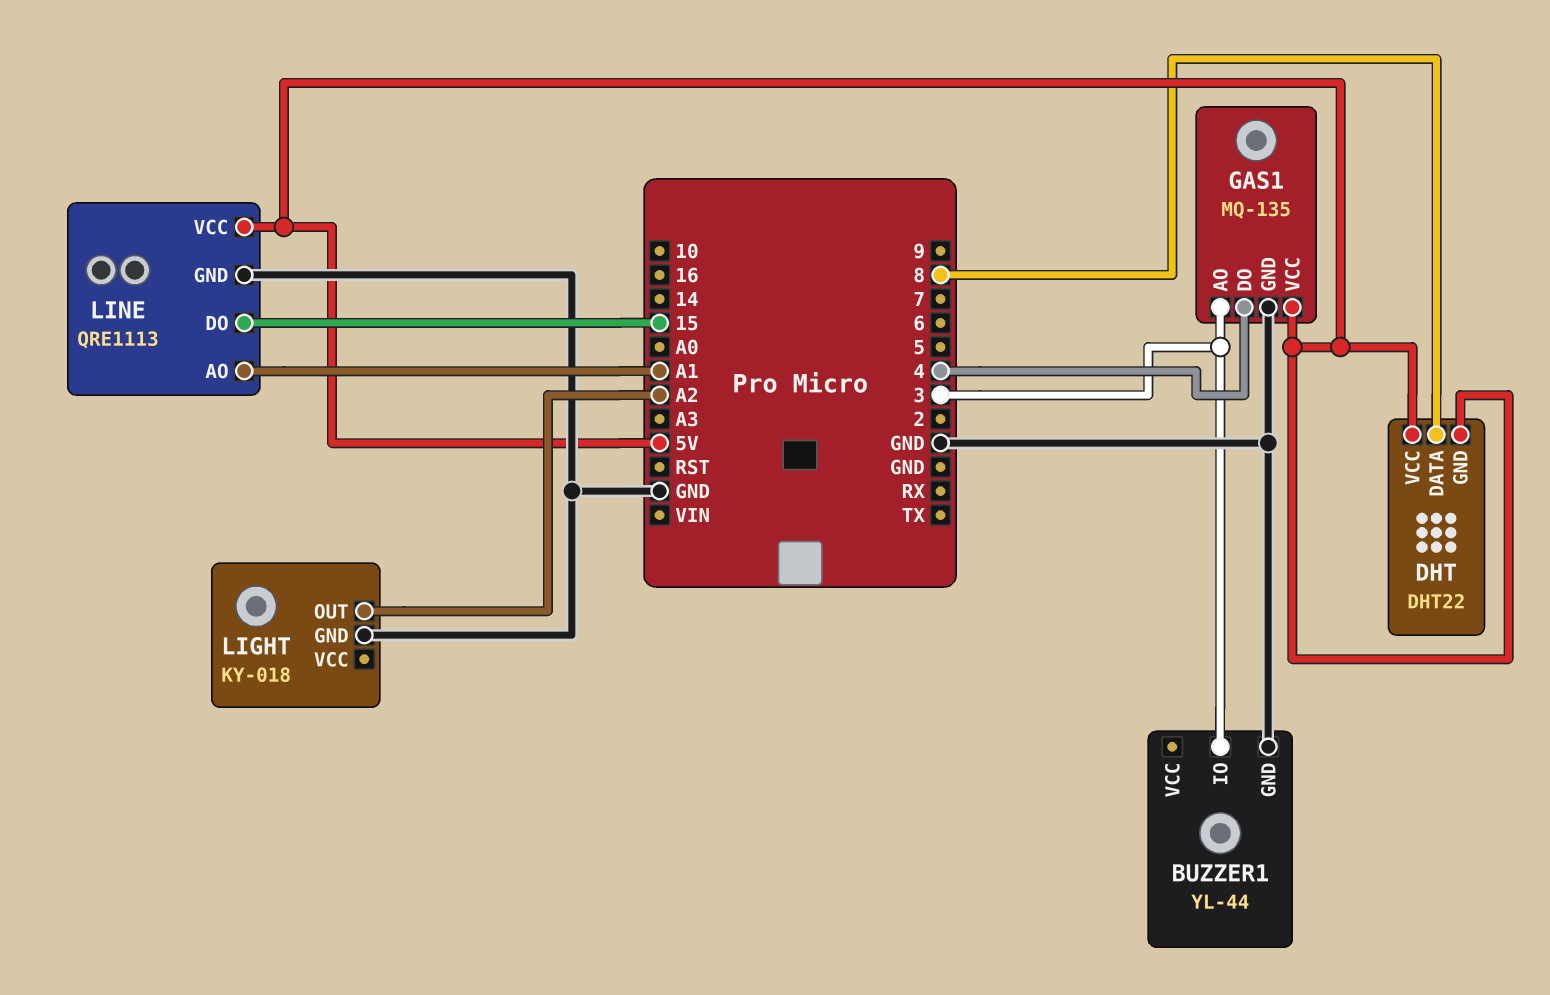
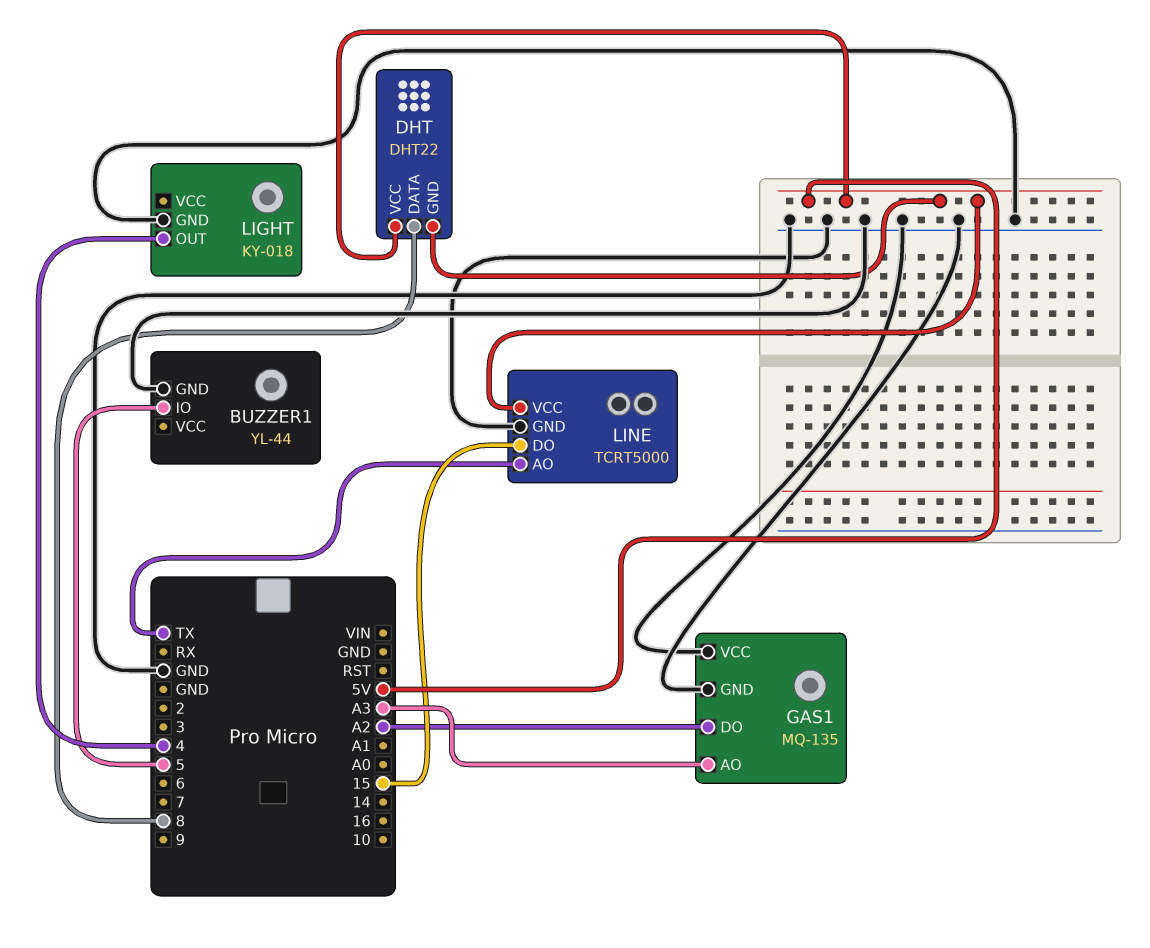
BUZZER1 pin IO: 3 -> 5
GAS1 pin AO: 3 -> A3
GAS1 pin DO: 4 -> A2
GAS1 pin VCC: 5V -> GND
LIGHT pin OUT: A2 -> 4
LINE: QRE1113 -> TCRT5000
LINE pin AO: A1 -> TX

